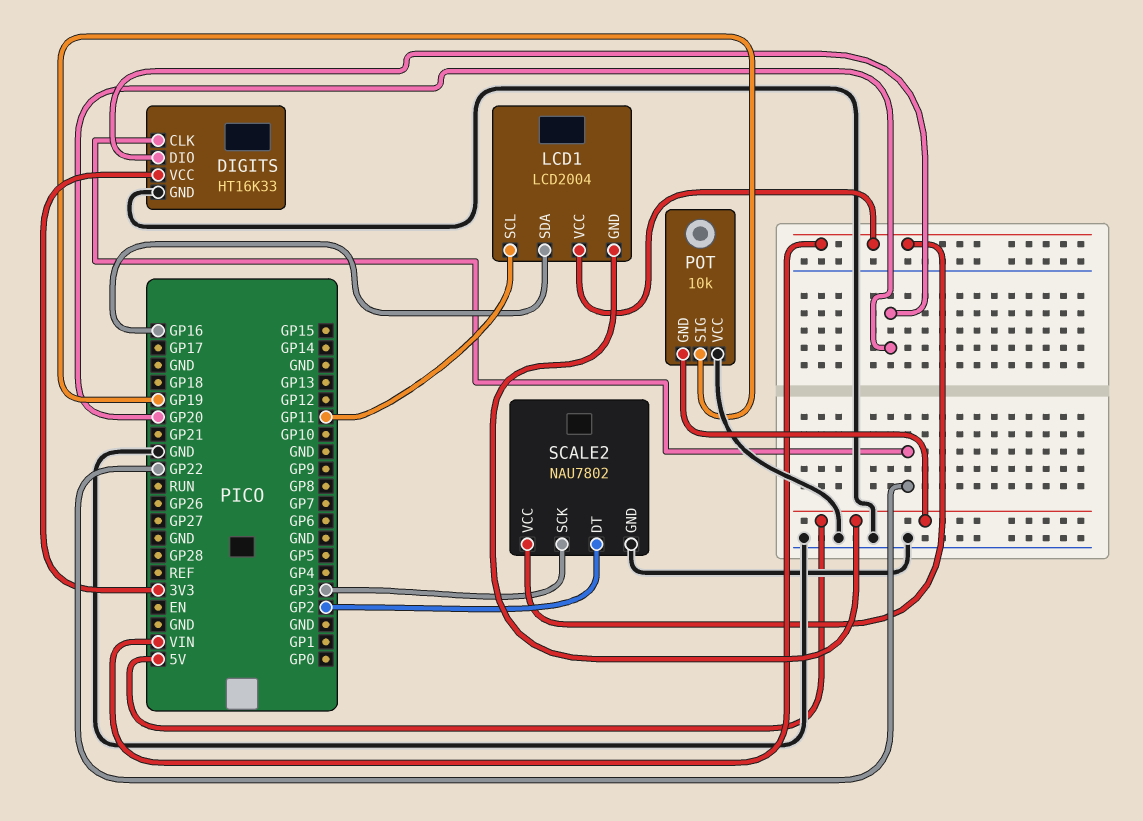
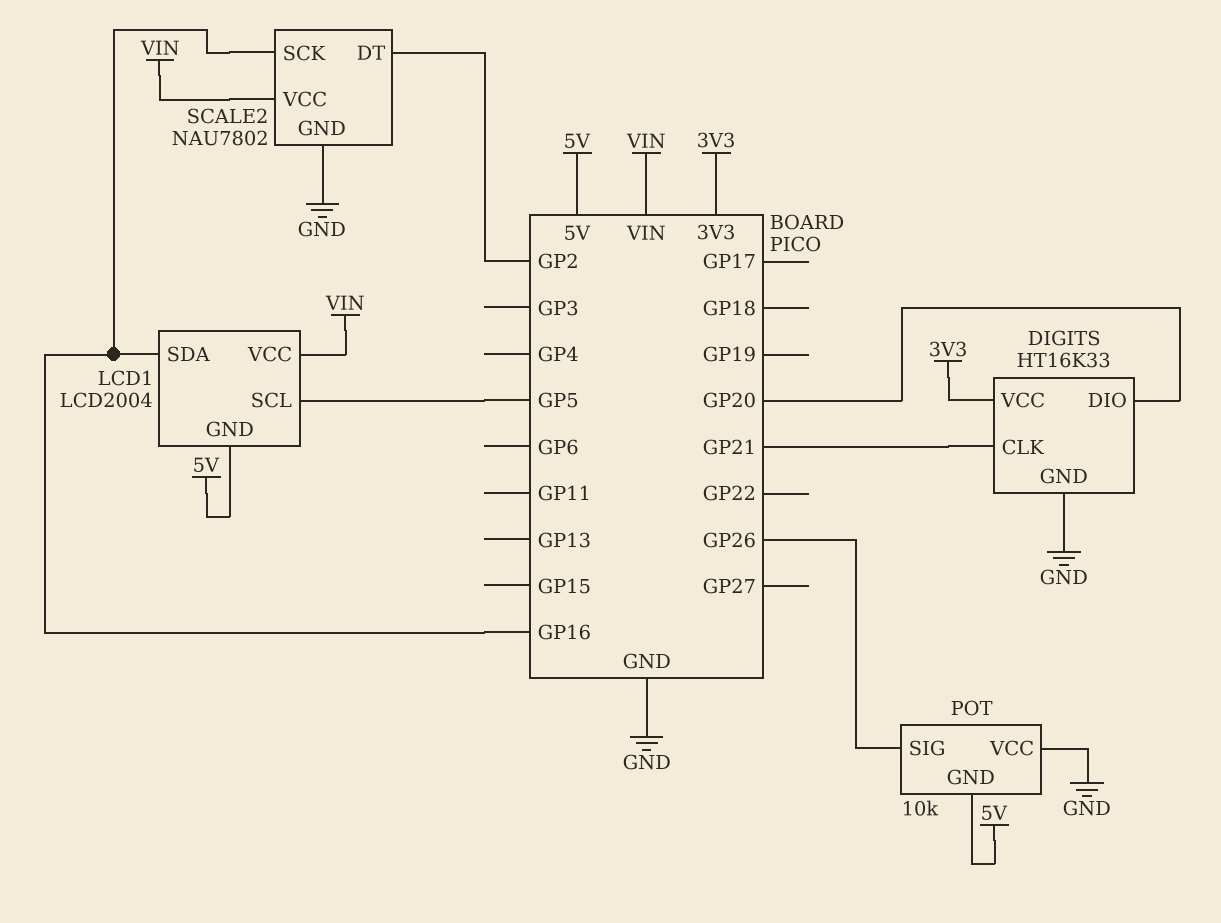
DIGITS pin CLK: GP22 -> GP21
LCD1 pin SCL: GP11 -> GP5
POT pin SIG: GP19 -> GP26
SCALE2 pin SCK: GP3 -> GP16

